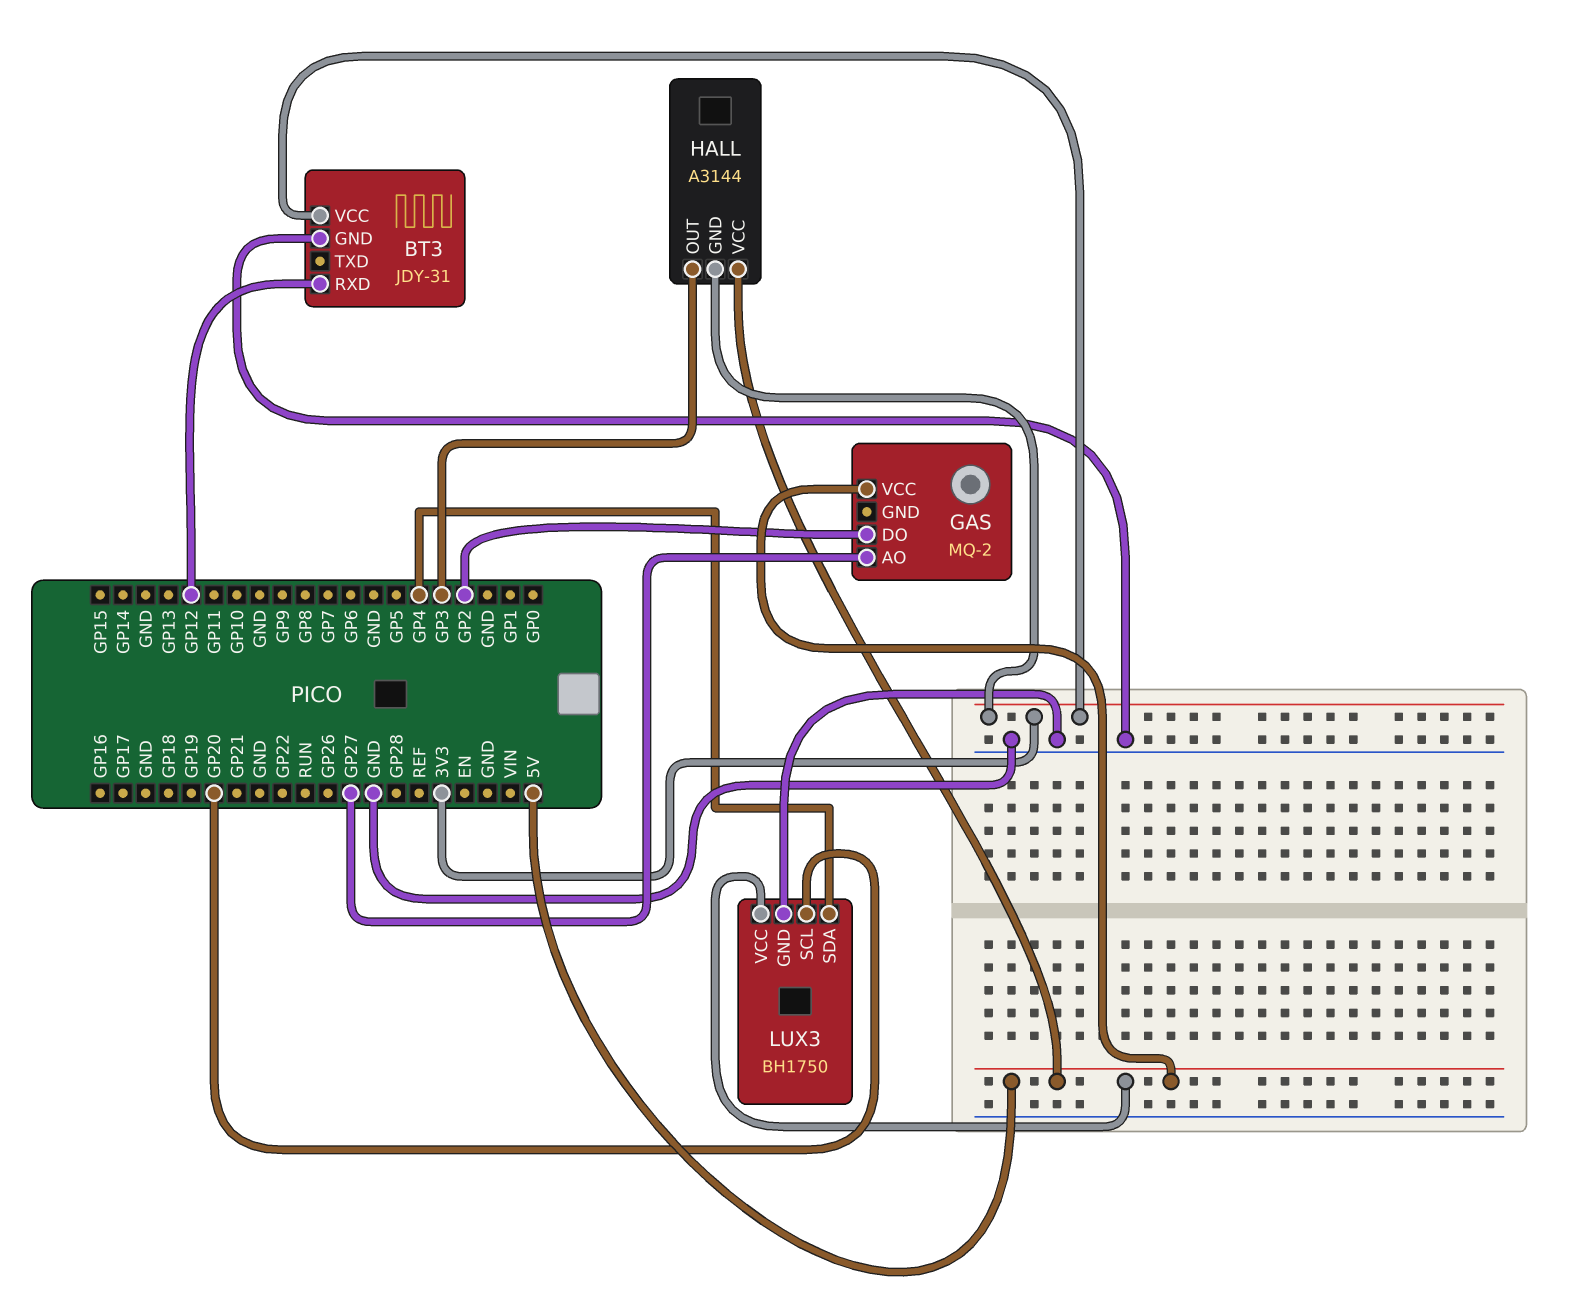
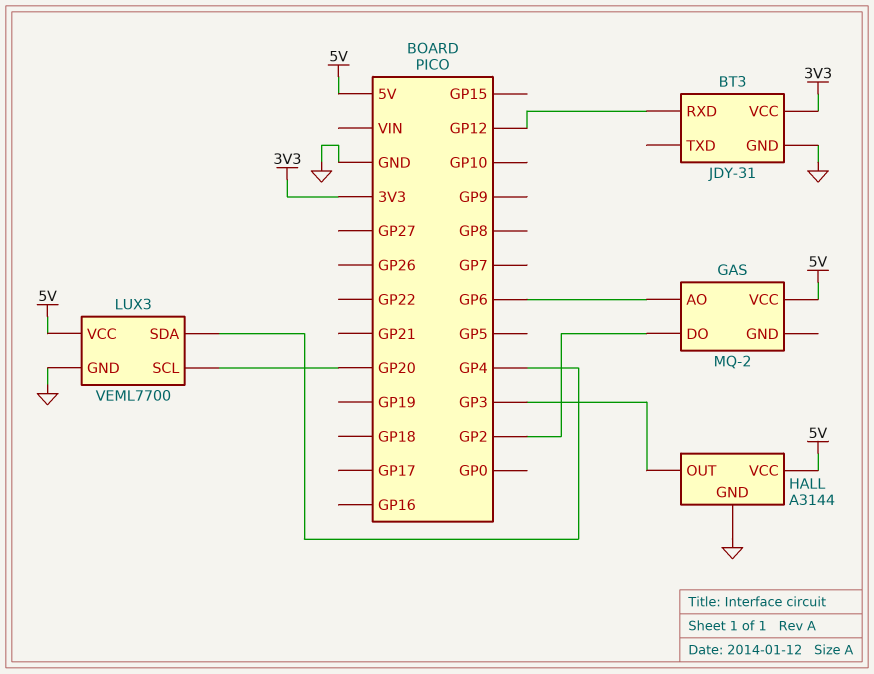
GAS pin AO: GP27 -> GP6
HALL pin GND: 3V3 -> GND
LUX3: BH1750 -> VEML7700

